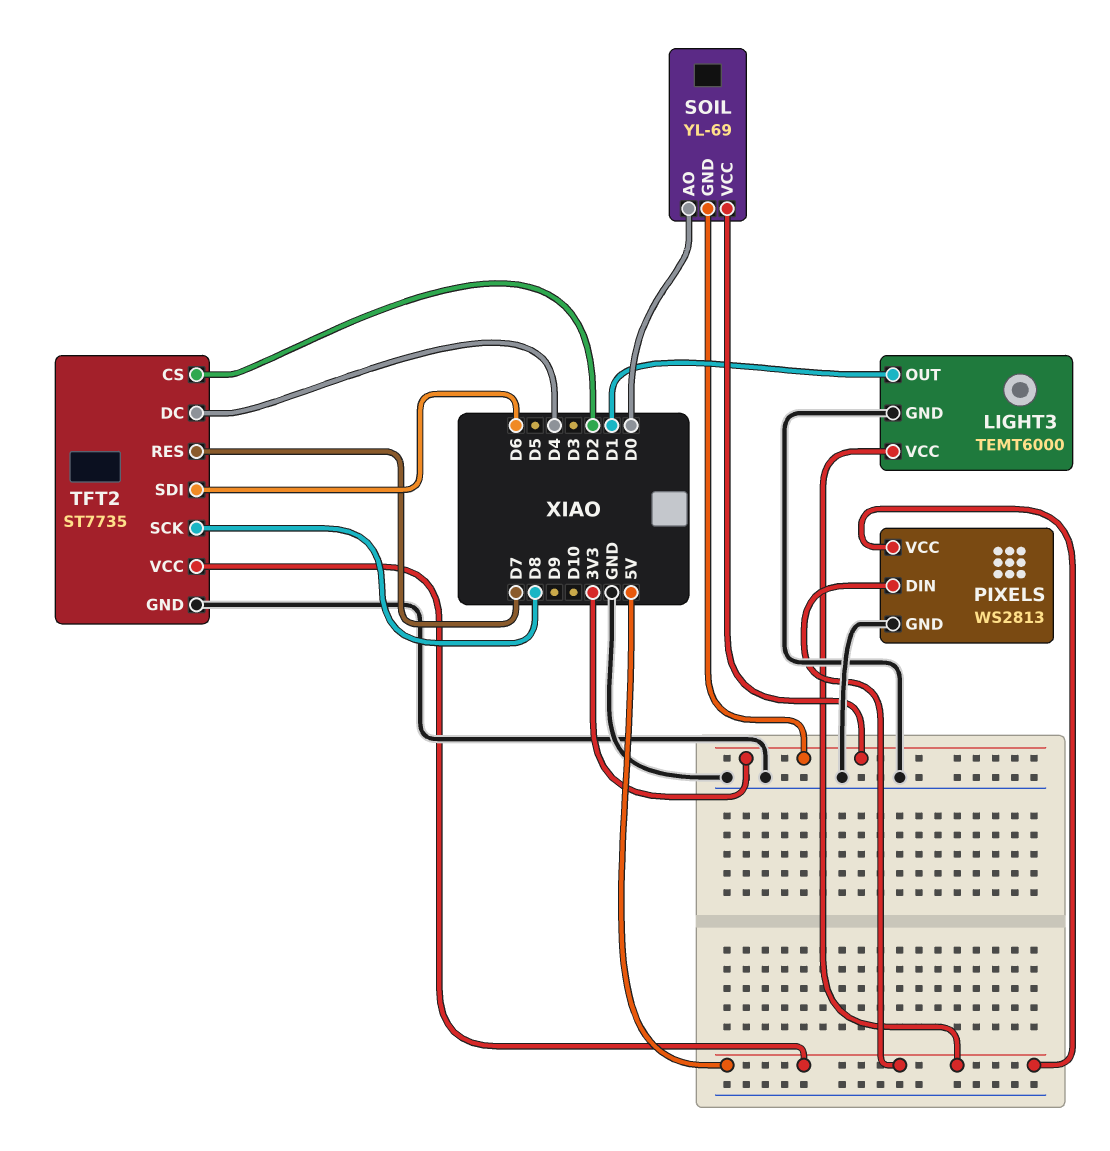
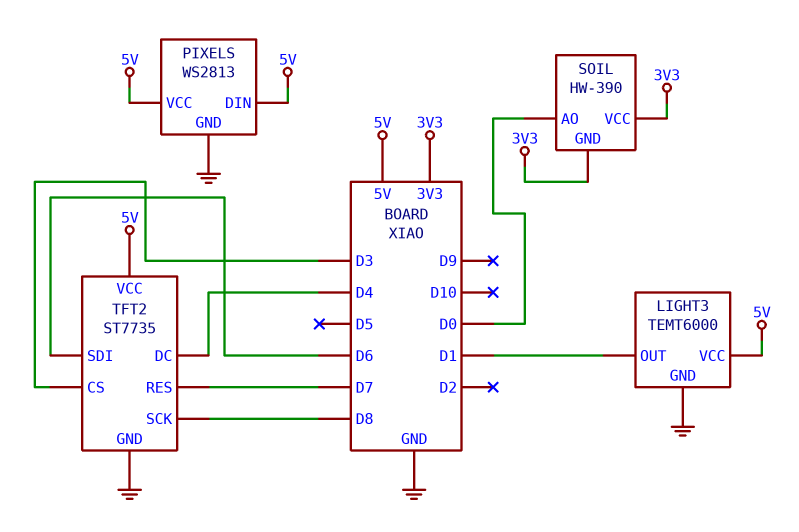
SOIL: YL-69 -> HW-390
TFT2 pin CS: D2 -> D3

